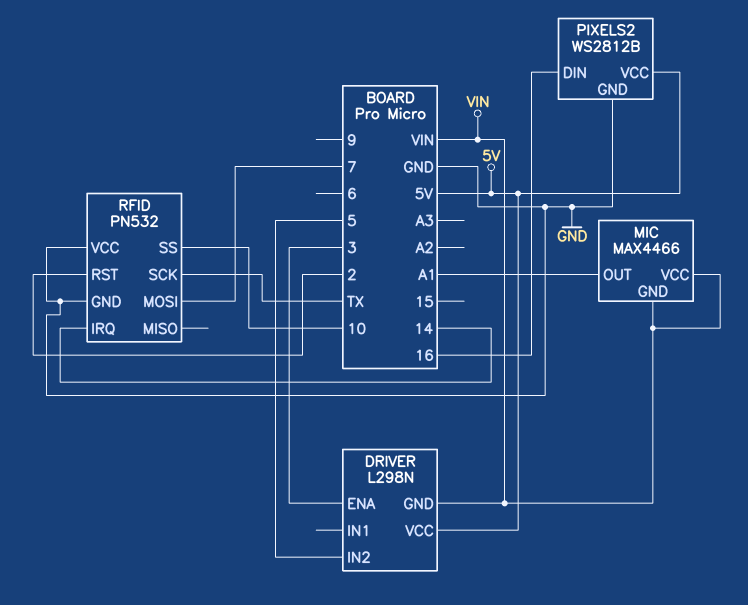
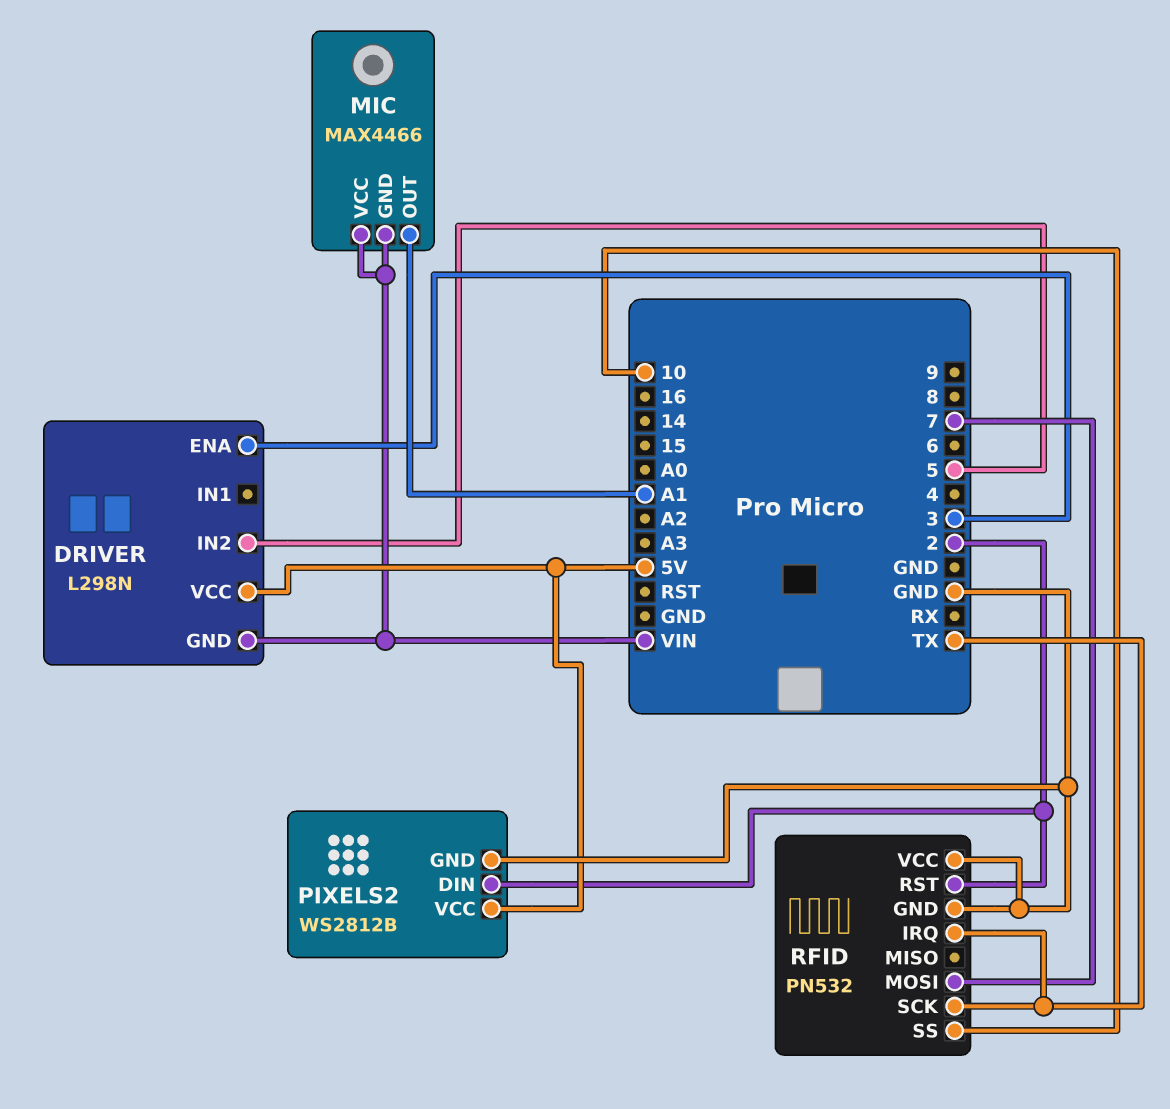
PIXELS2 pin DIN: 16 -> 2
RFID pin IRQ: 14 -> TX

